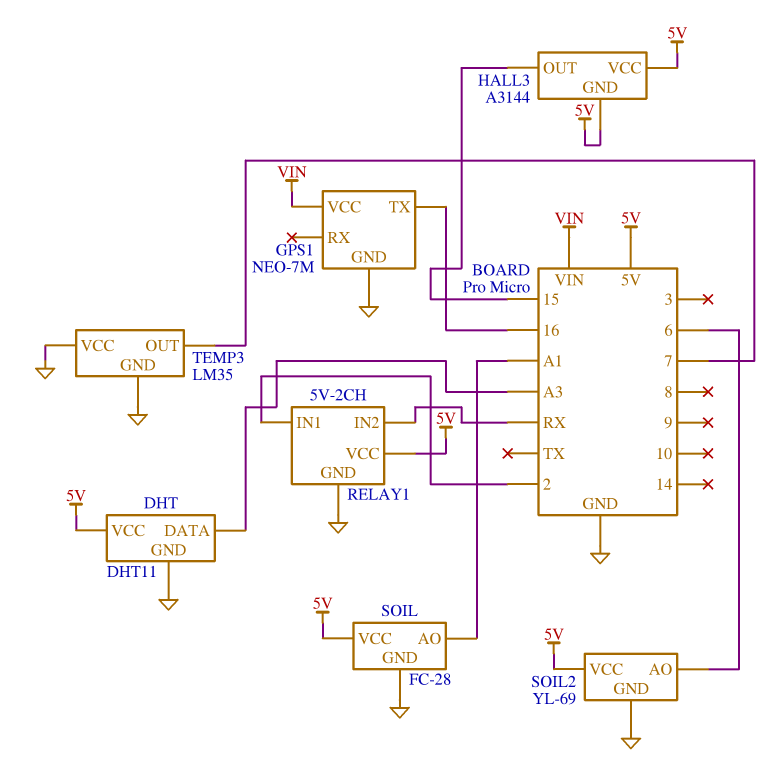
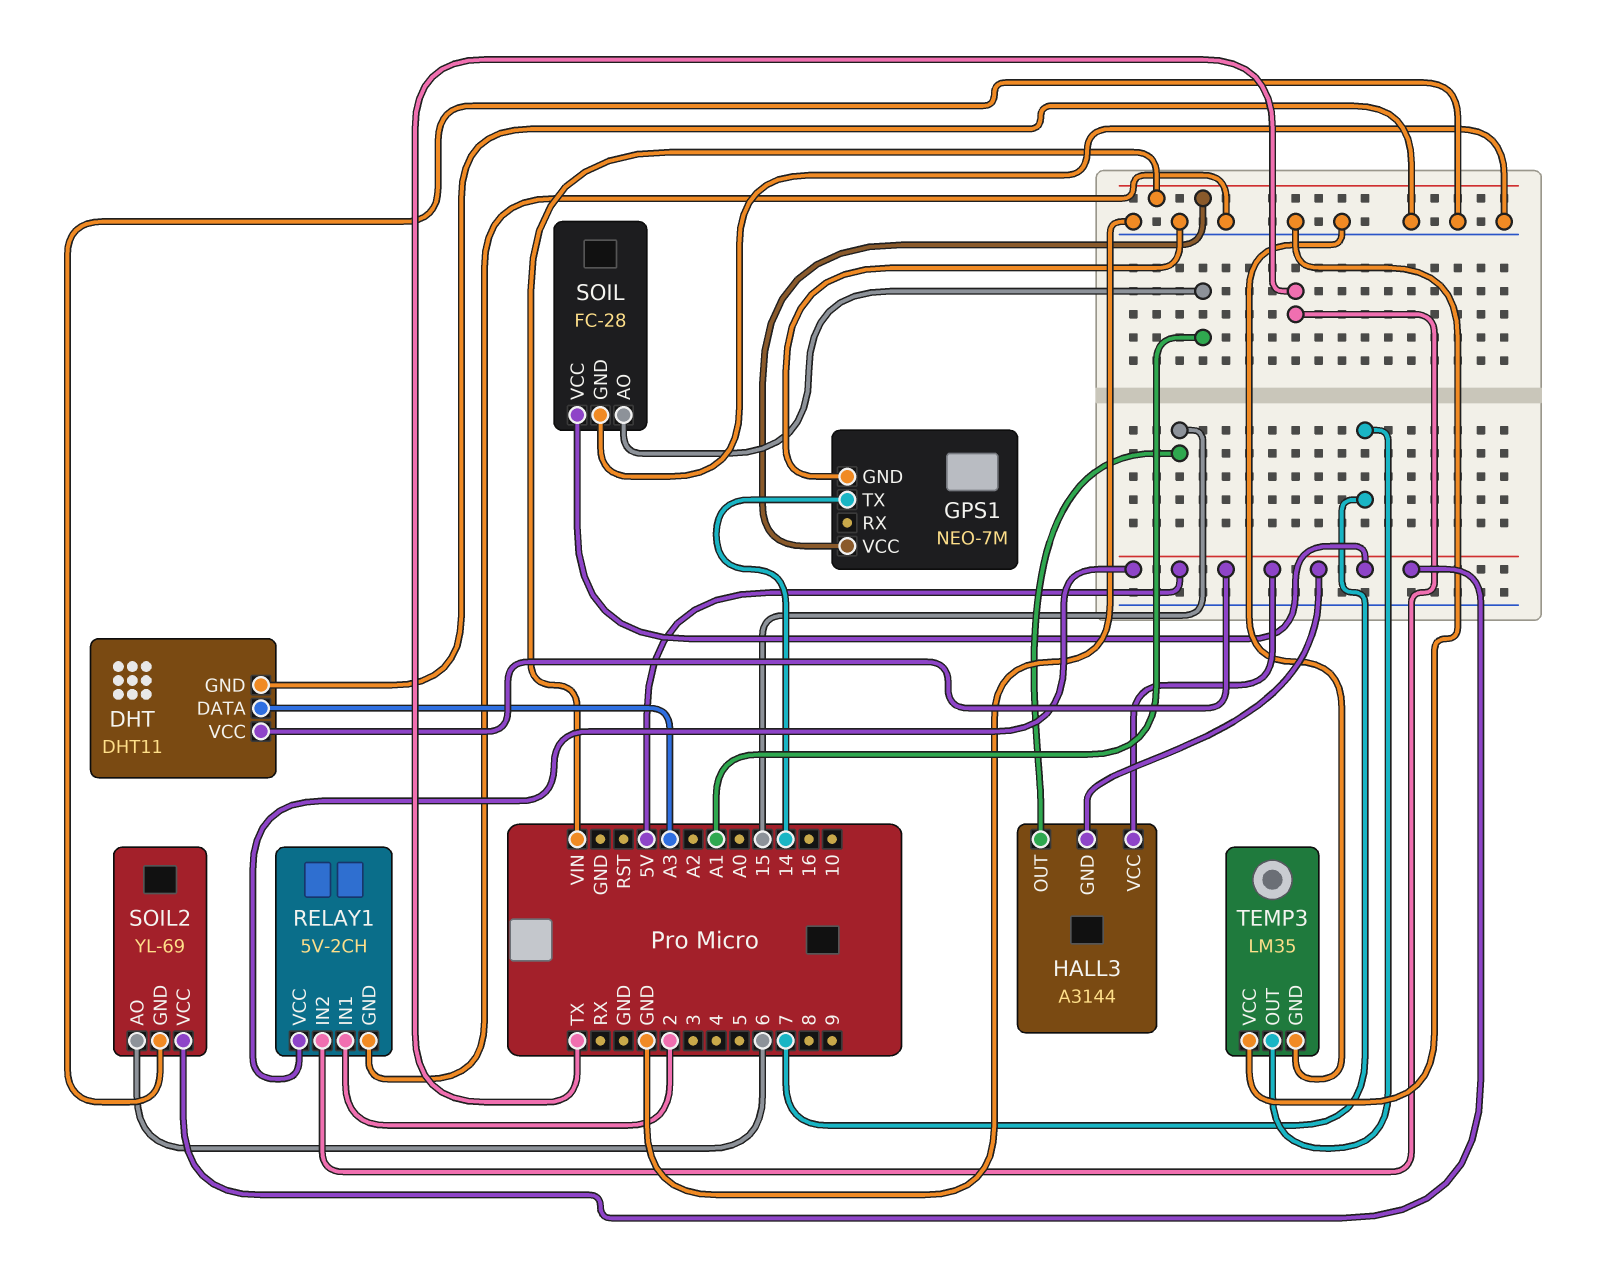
GPS1 pin TX: 16 -> 14
RELAY1 pin IN2: RX -> TX

